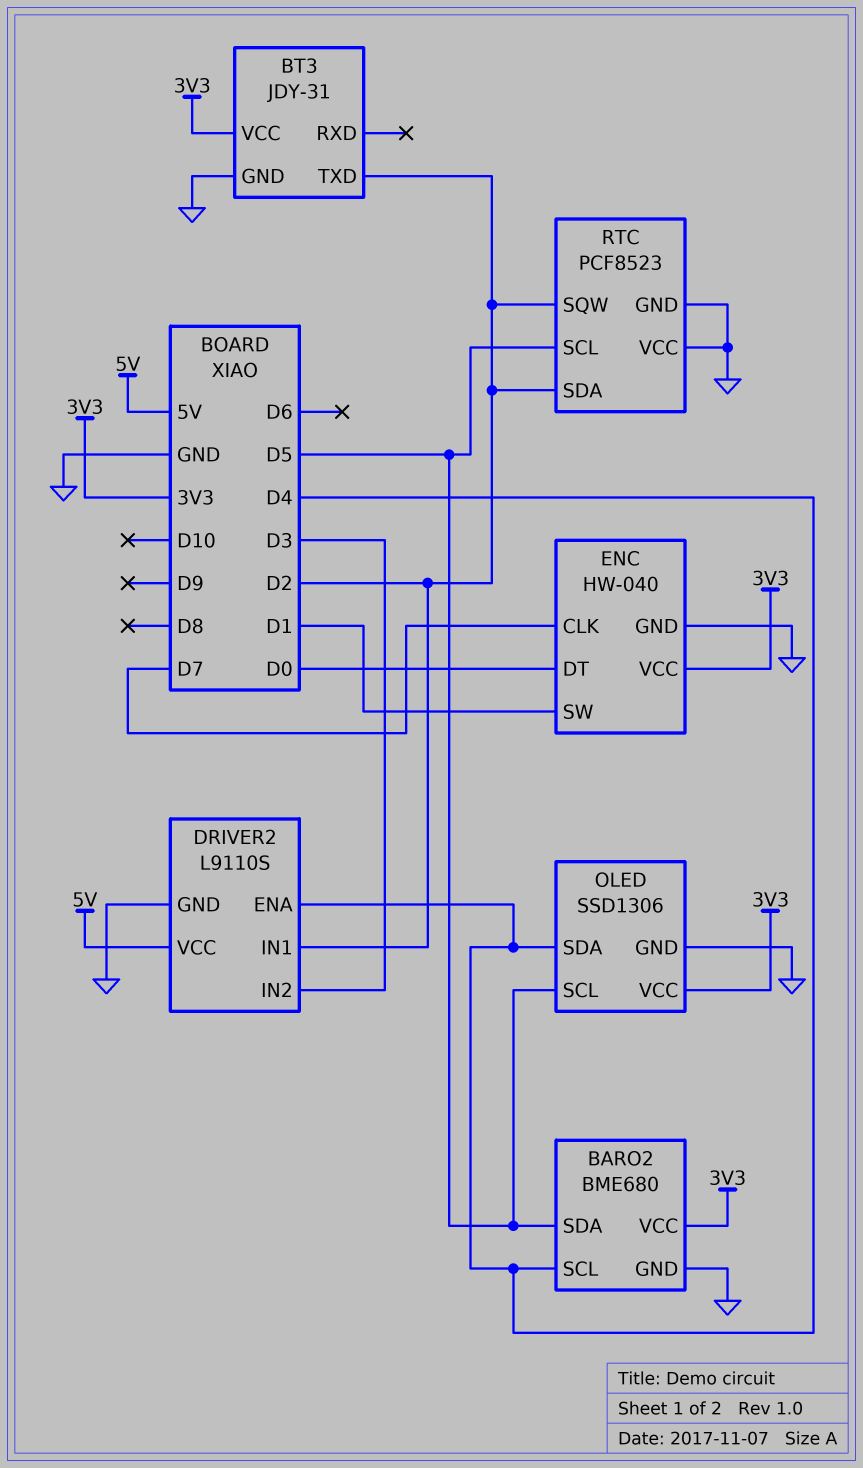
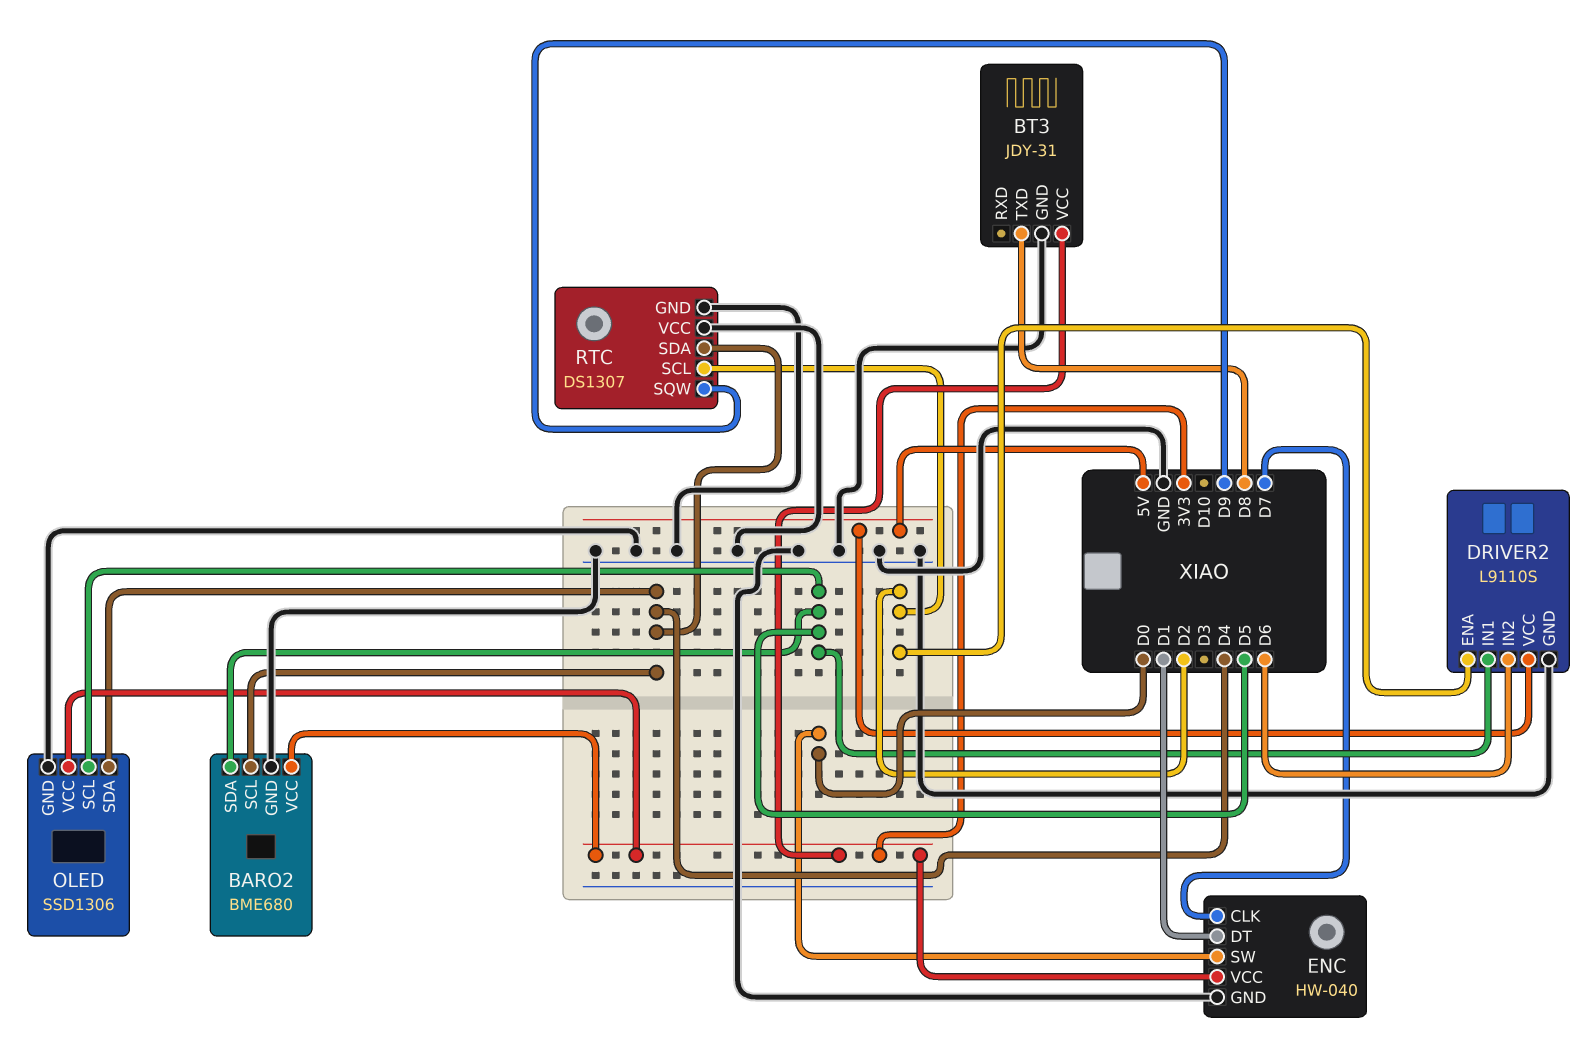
BT3 pin TXD: D2 -> D8
DRIVER2 pin ENA: D4 -> D2
DRIVER2 pin IN1: D2 -> D5
DRIVER2 pin IN2: D3 -> D6
ENC pin DT: D0 -> D1
ENC pin SW: D1 -> D0
RTC: PCF8523 -> DS1307
RTC pin SCL: D5 -> D2
RTC pin SDA: D2 -> D4
RTC pin SQW: D2 -> D9

